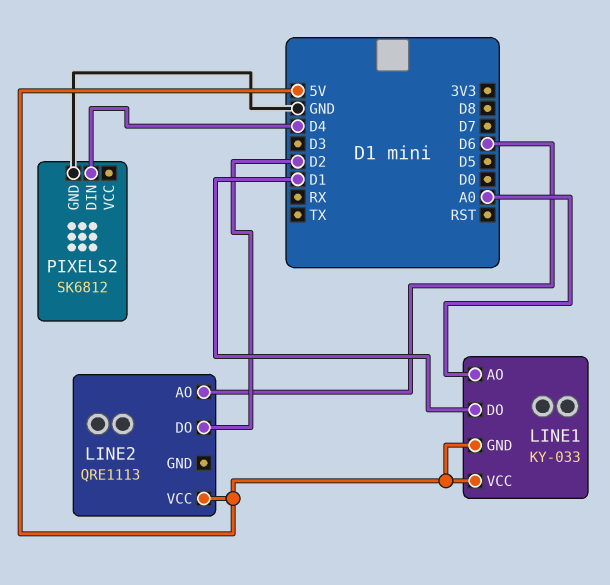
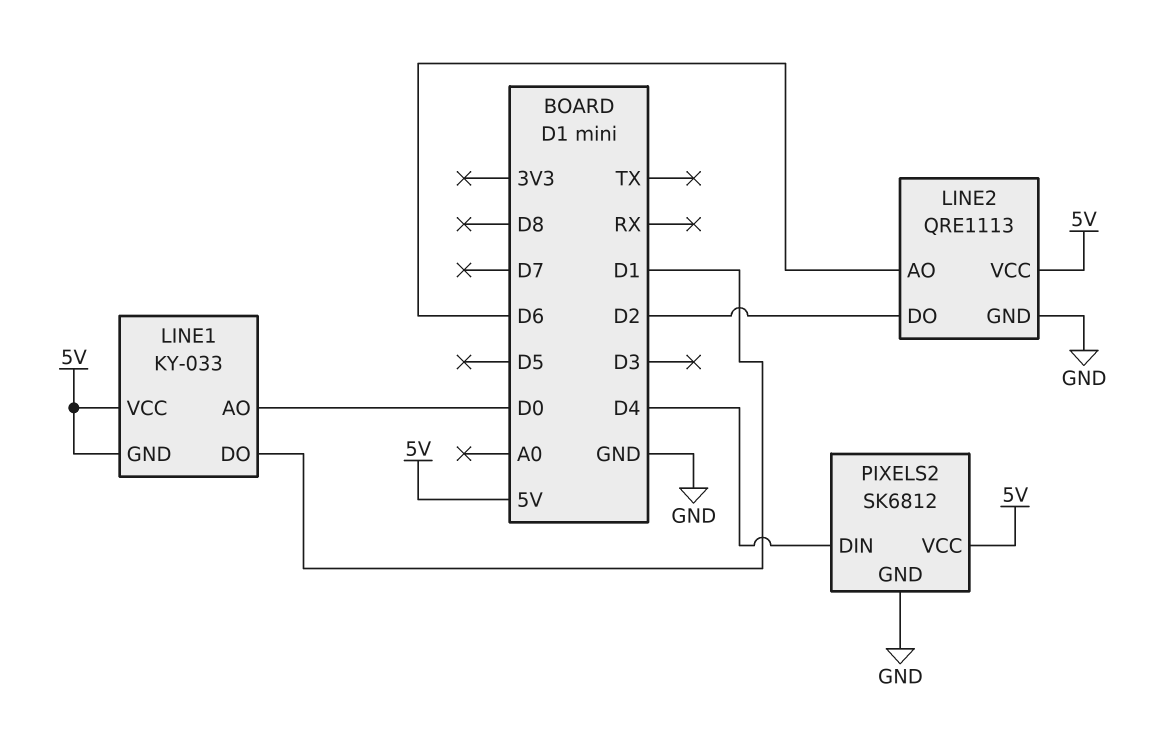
LINE1 pin AO: A0 -> D0
LINE2 pin GND: none -> GND
PIXELS2 pin VCC: none -> 5V

